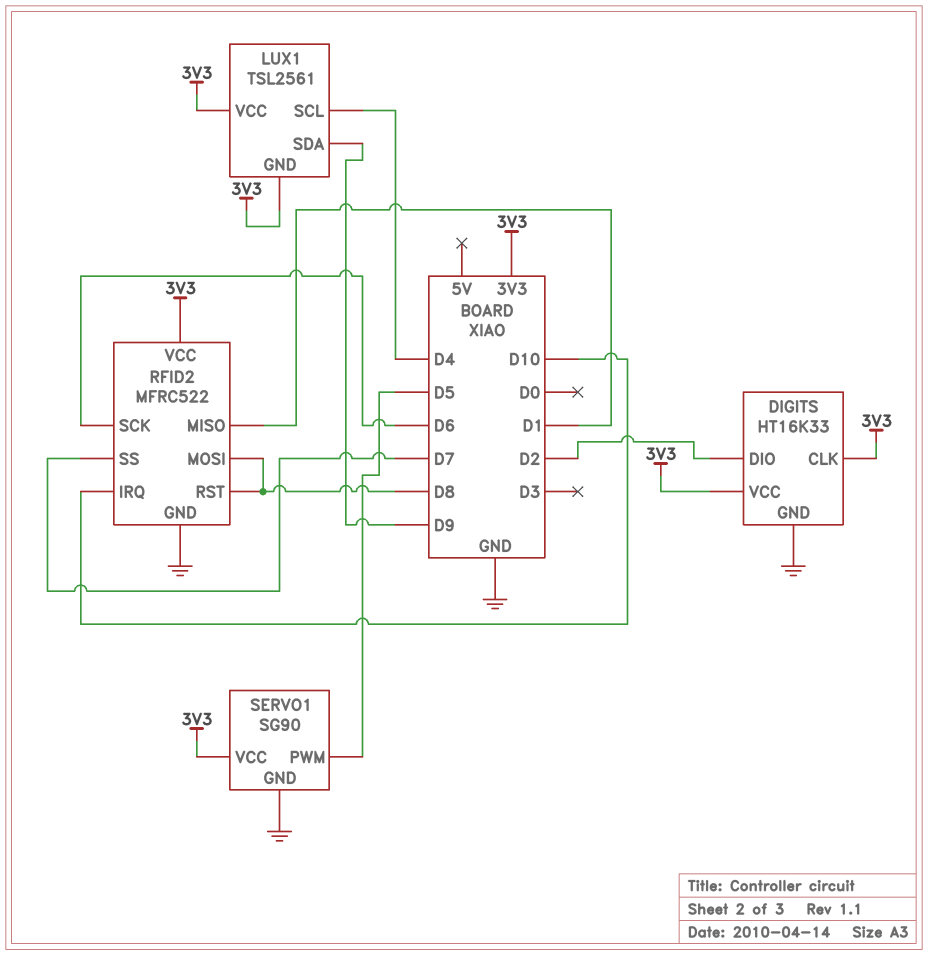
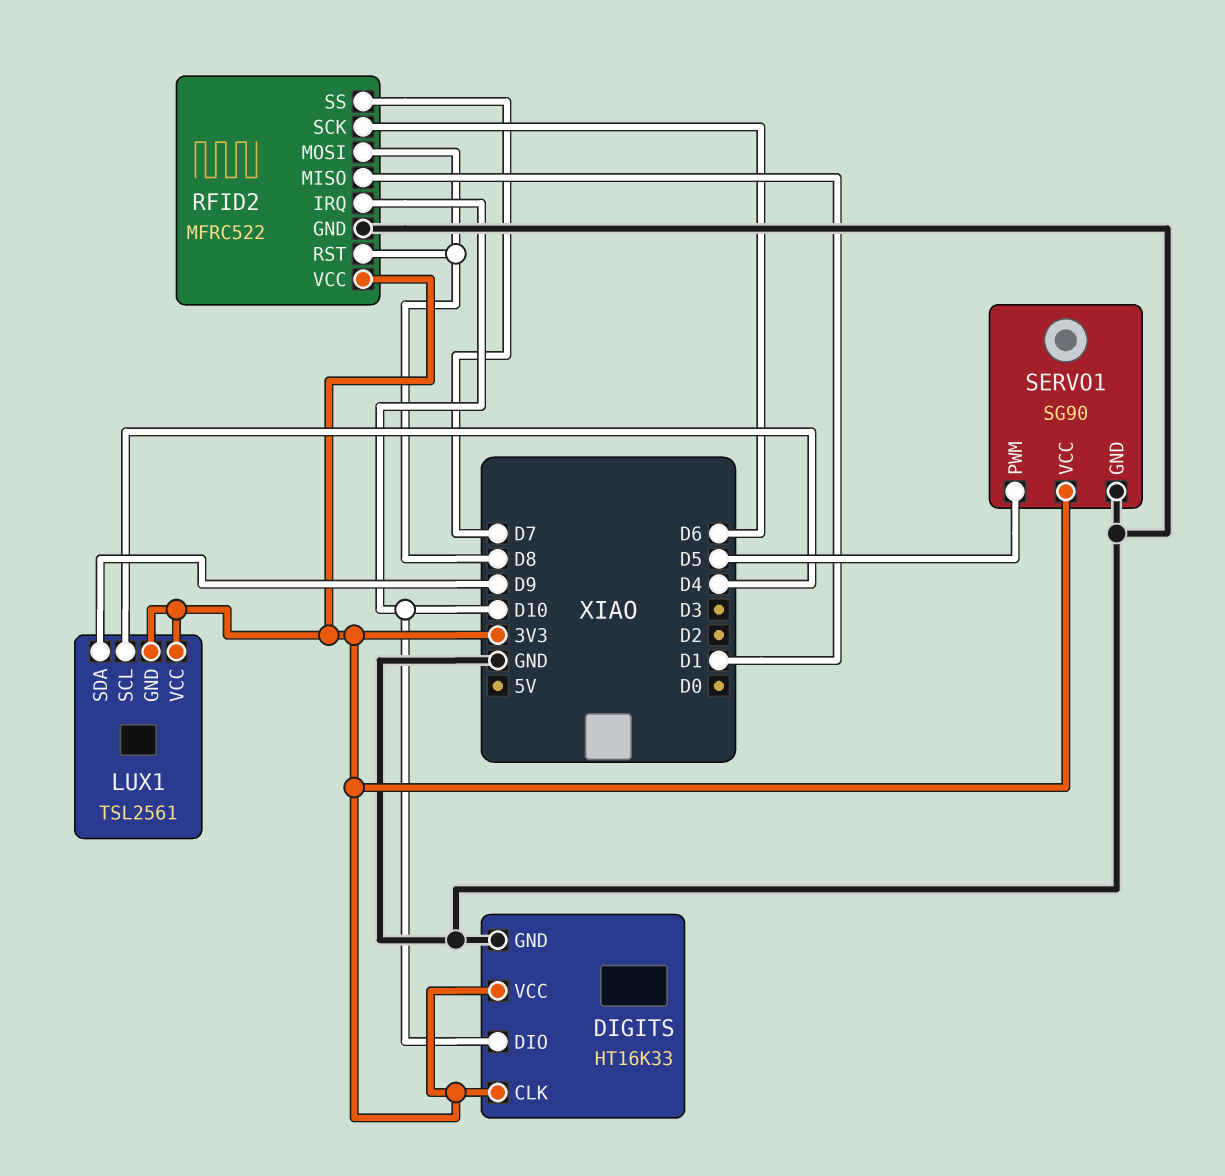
DIGITS pin DIO: D2 -> D10

